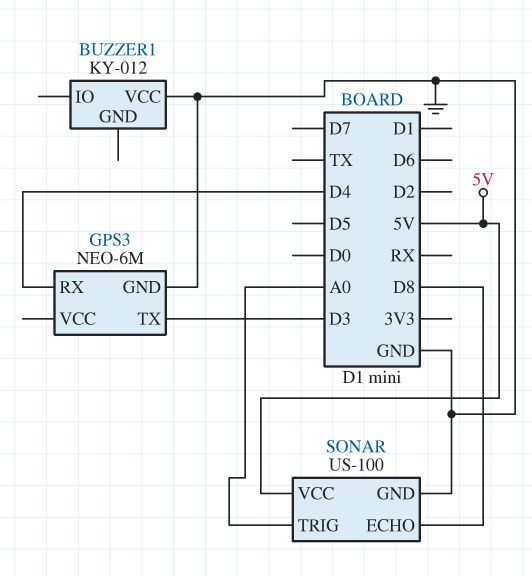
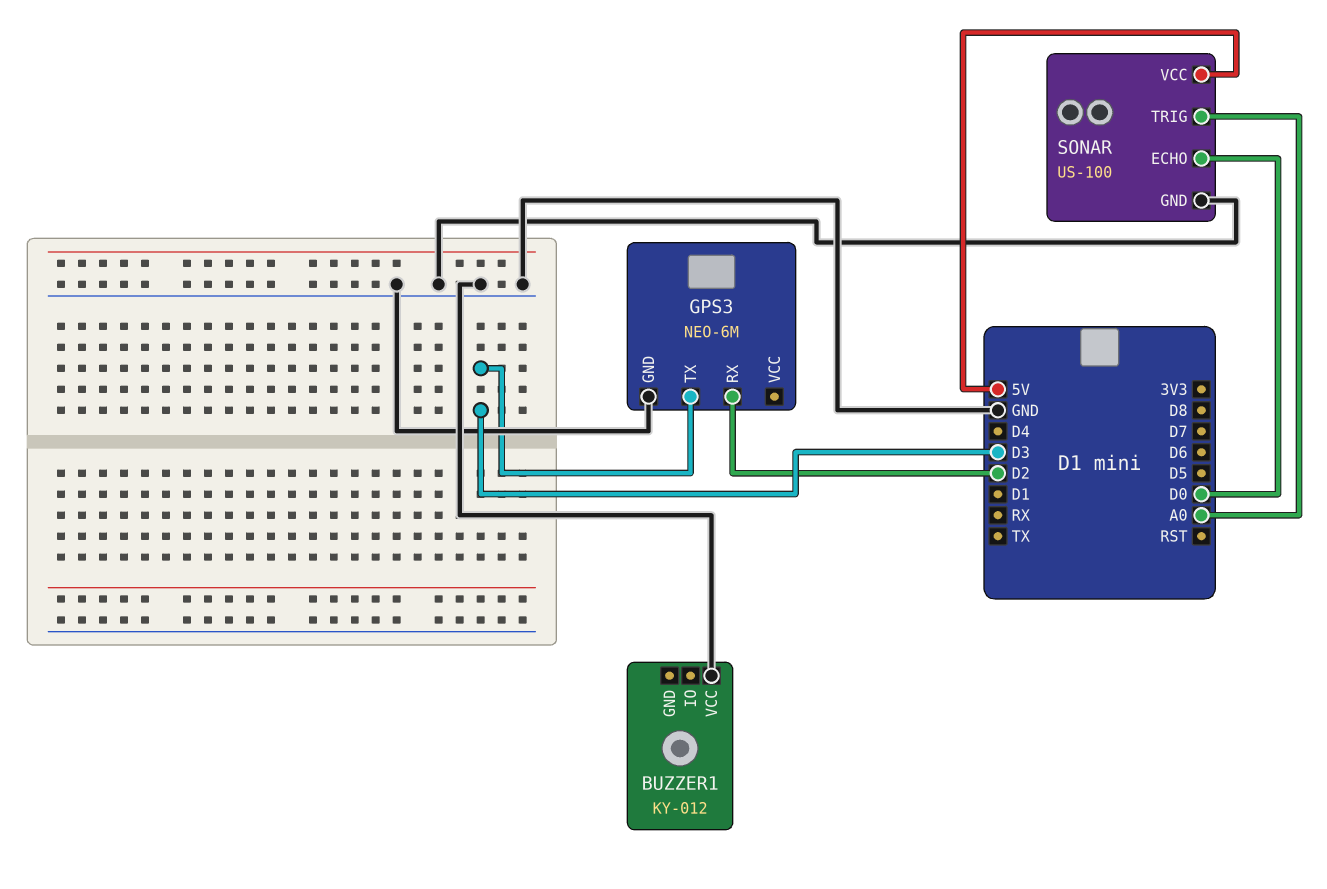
GPS3 pin RX: D4 -> D2
SONAR pin ECHO: D8 -> D0

